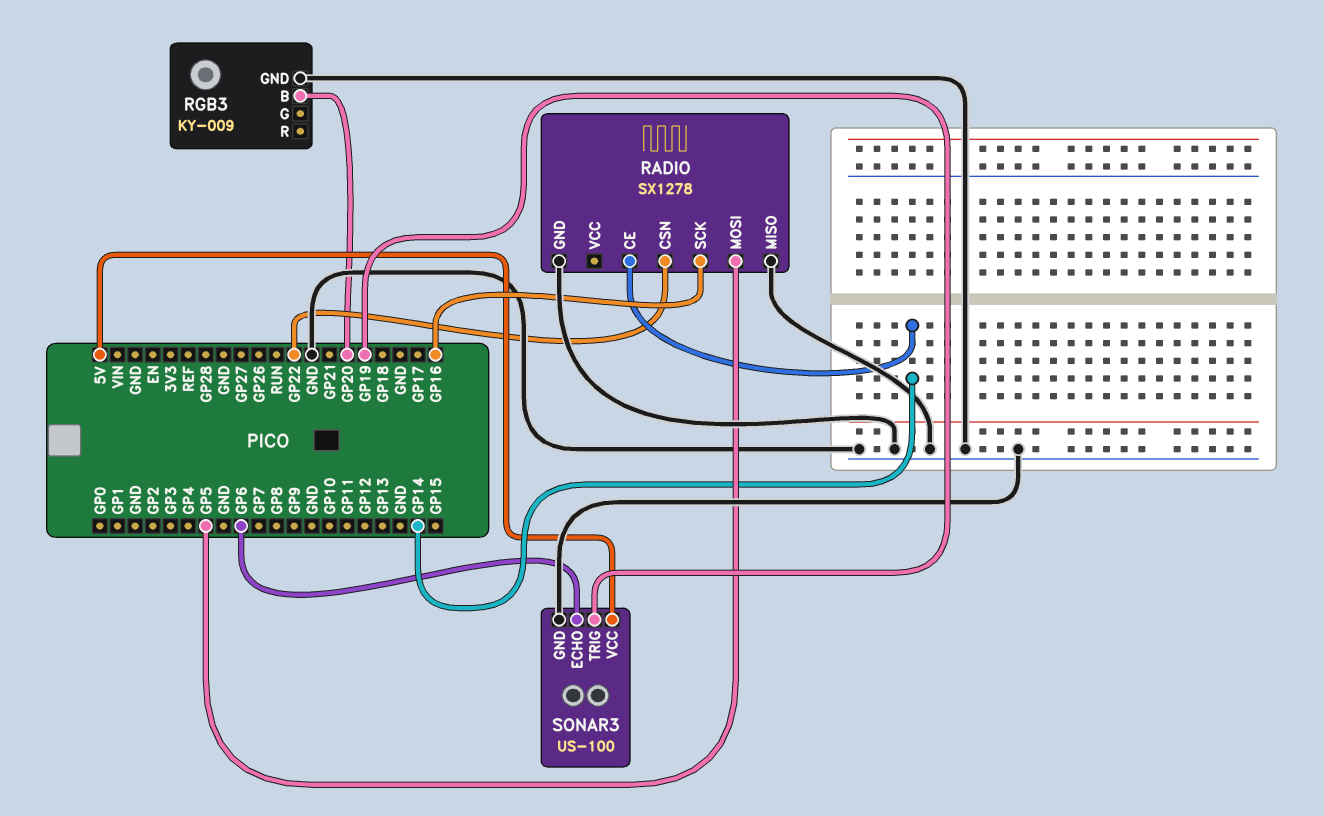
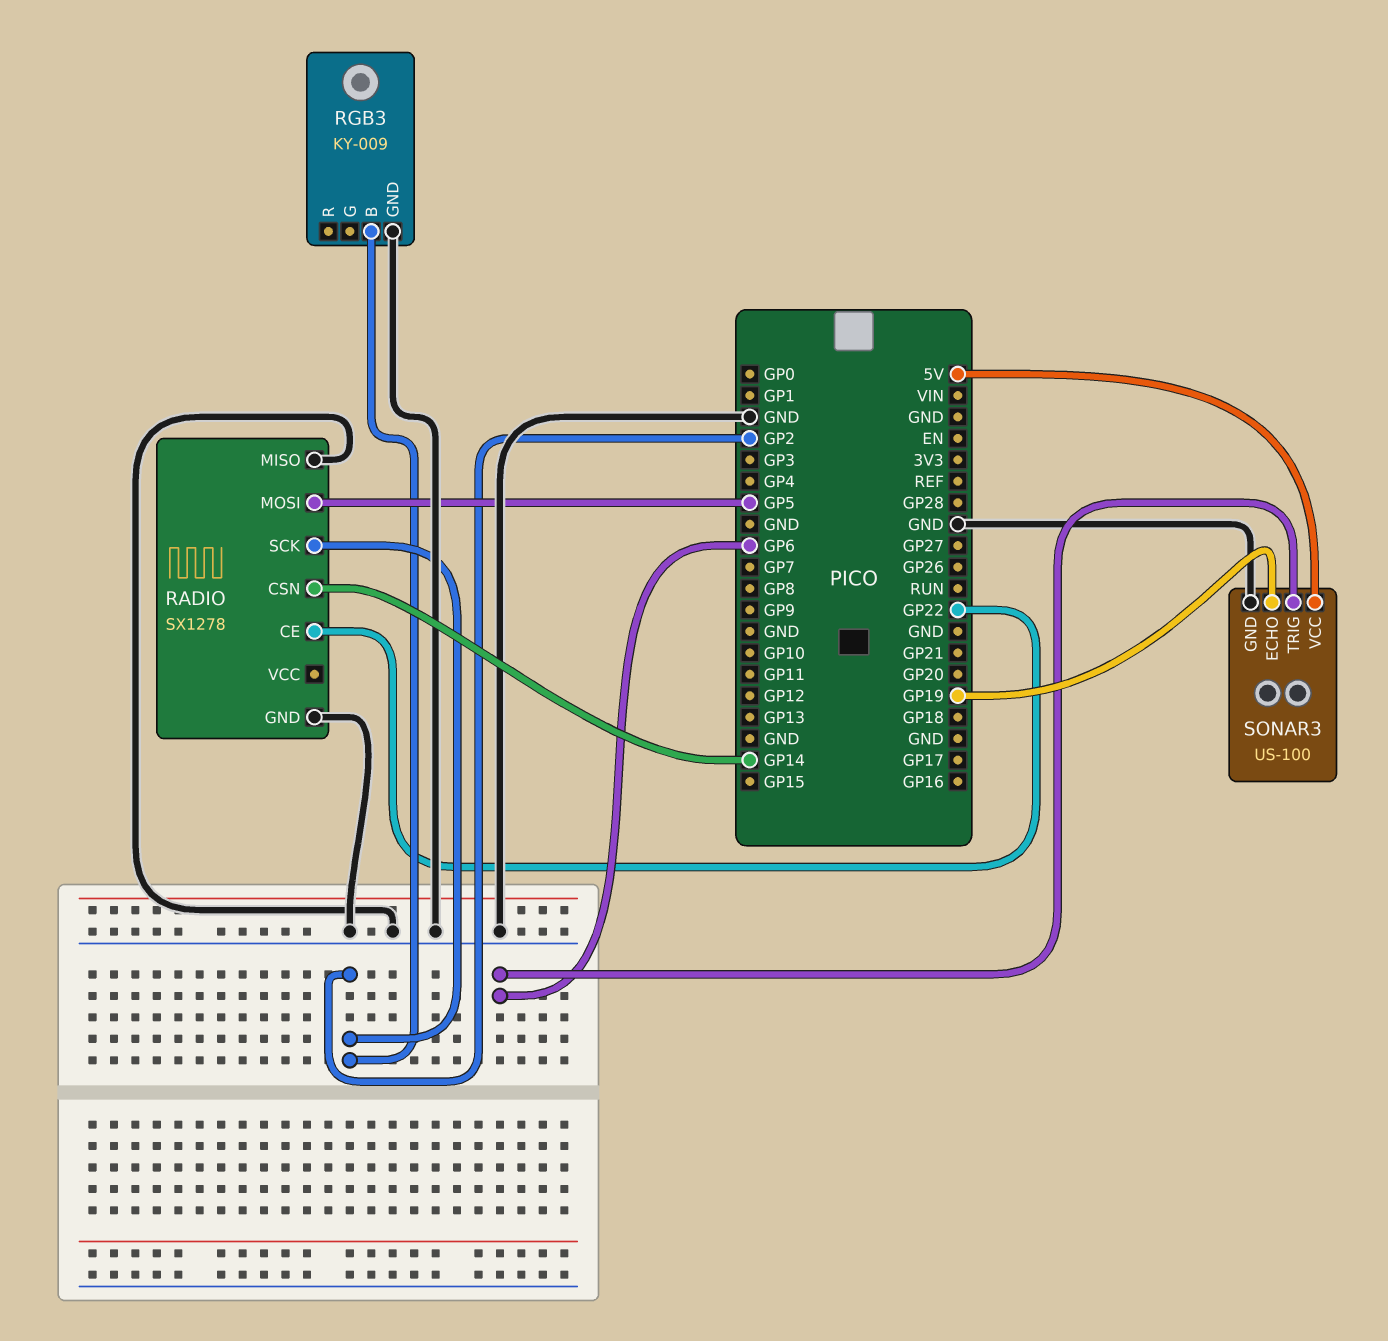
RADIO pin CE: GP14 -> GP22
RADIO pin CSN: GP22 -> GP14
RADIO pin SCK: GP16 -> GP2
RGB3 pin B: GP20 -> GP2
SONAR3 pin ECHO: GP6 -> GP19
SONAR3 pin TRIG: GP19 -> GP6

